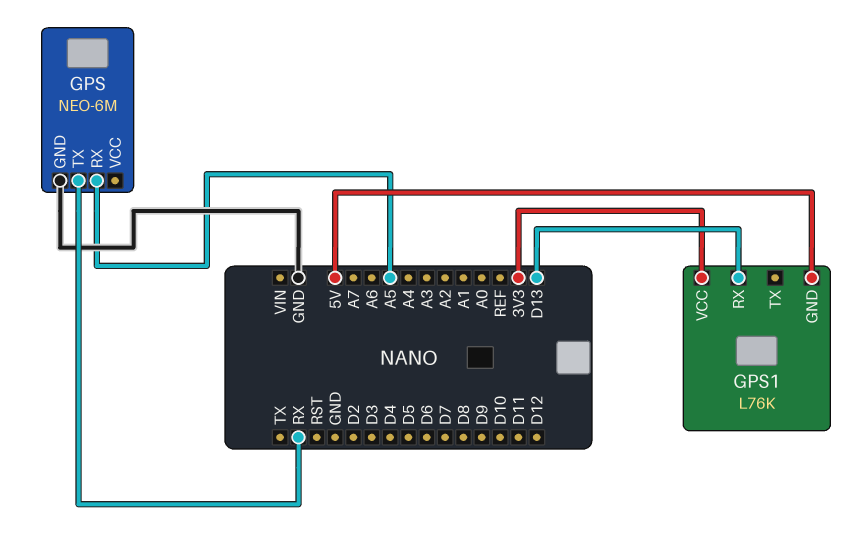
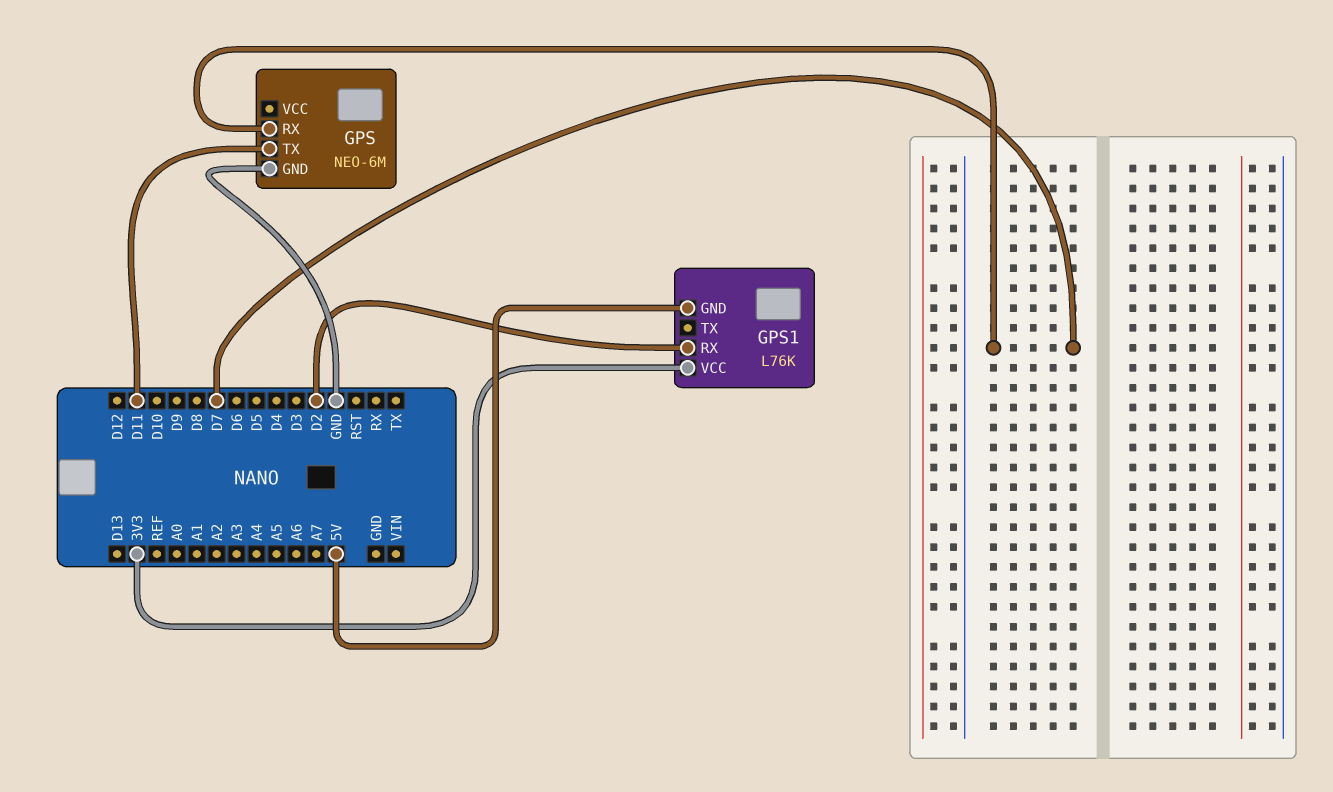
GPS pin RX: A5 -> D7
GPS pin TX: RX -> D11
GPS1 pin RX: D13 -> D2

